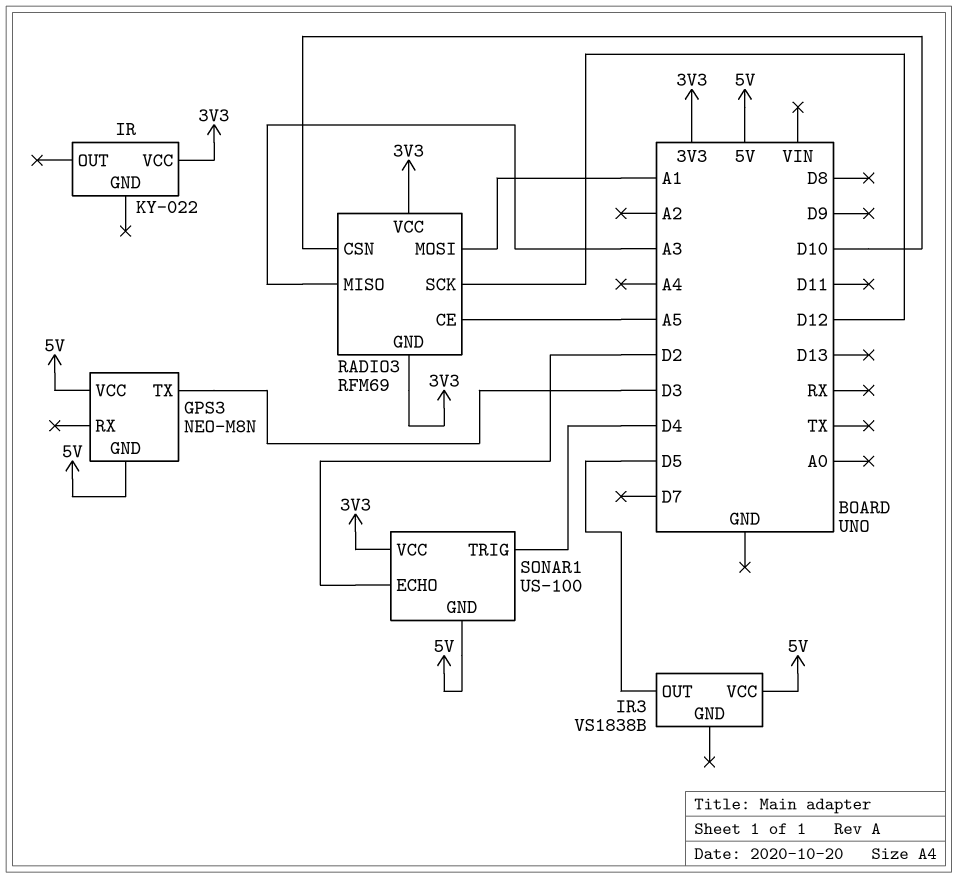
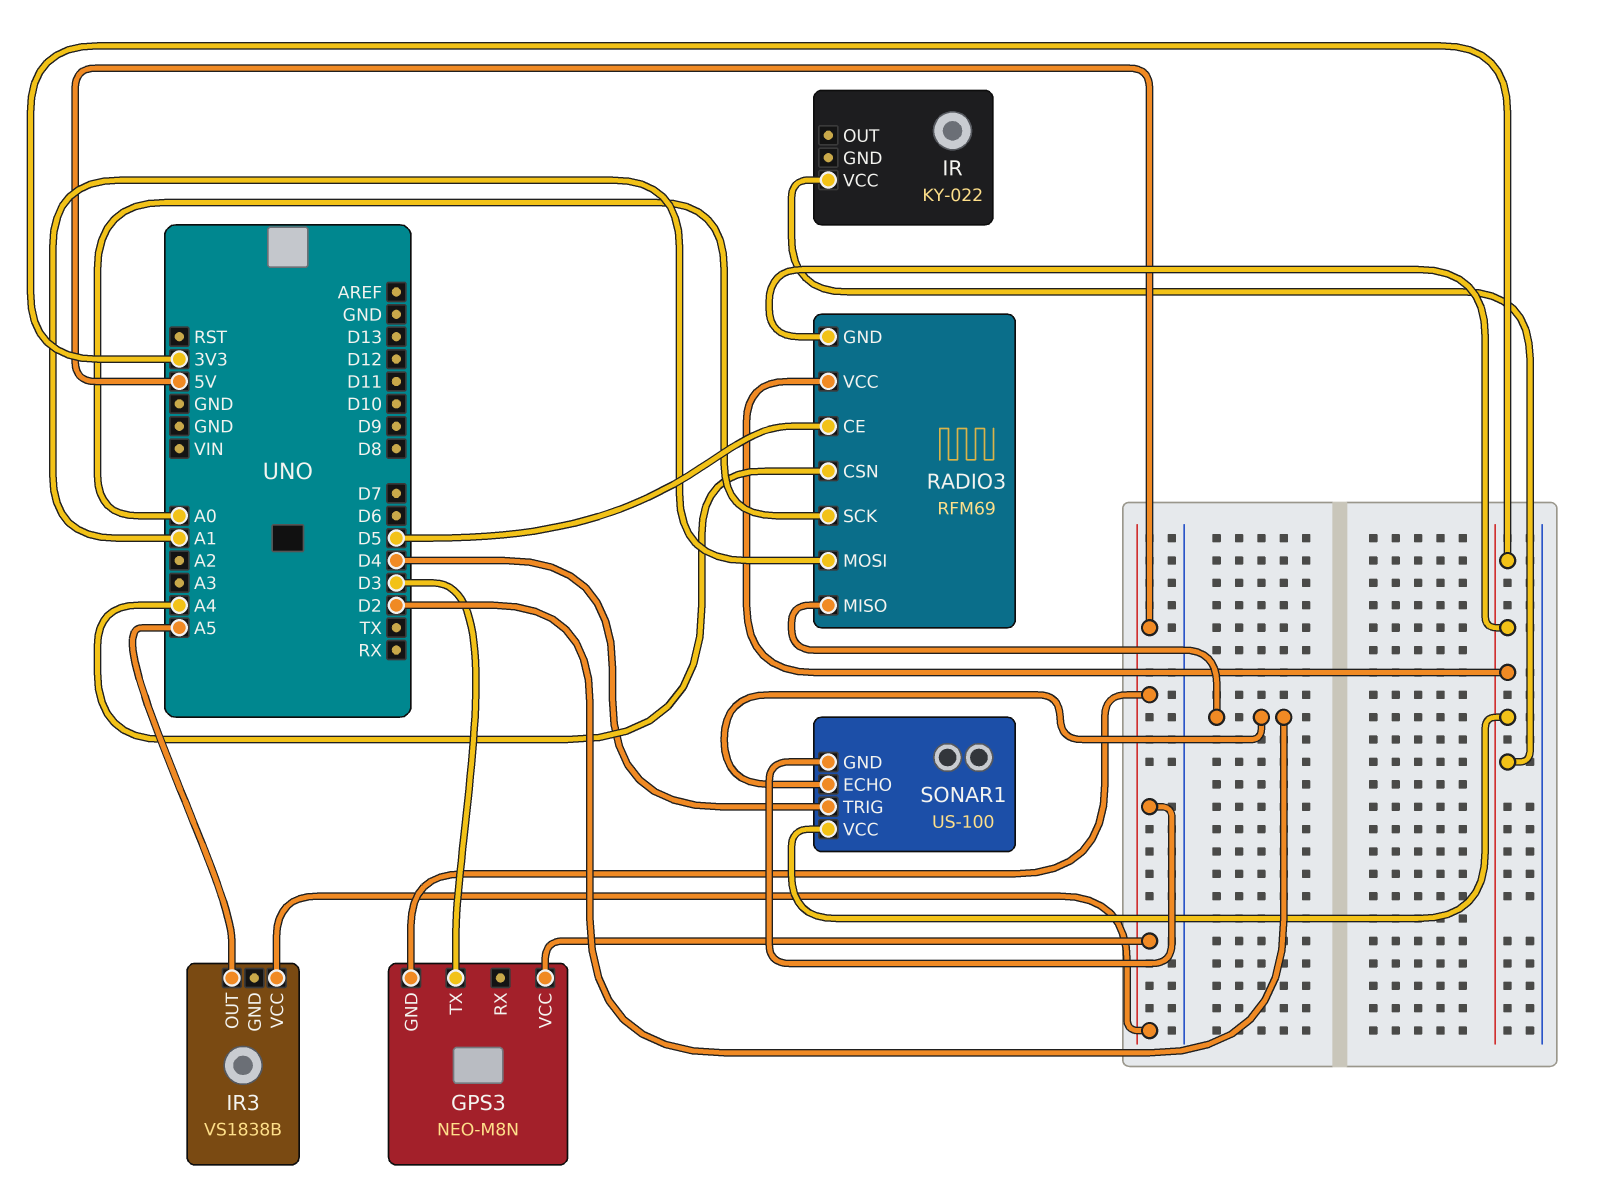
IR3 pin OUT: D5 -> A5
RADIO3 pin CE: A5 -> D5
RADIO3 pin CSN: D10 -> A4
RADIO3 pin MISO: A3 -> D2
RADIO3 pin SCK: D12 -> A0

